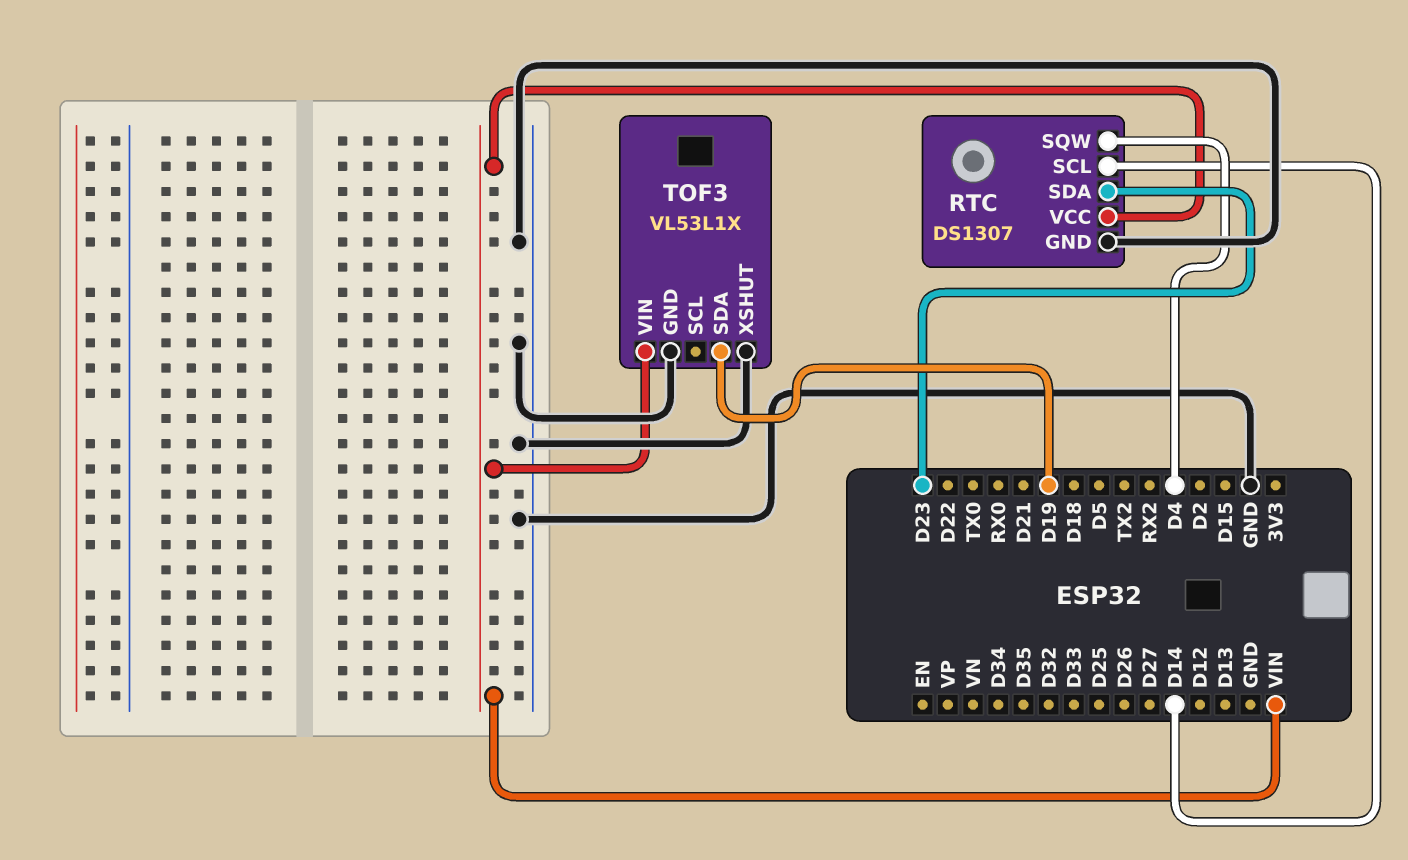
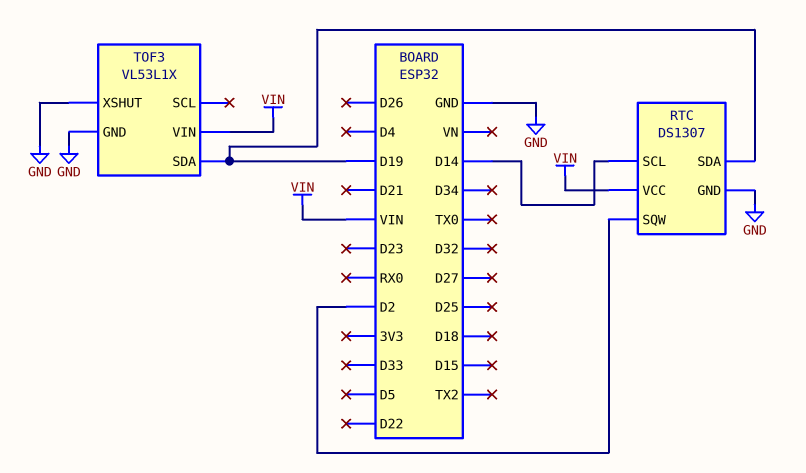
RTC pin SDA: D23 -> D19
RTC pin SQW: D4 -> D2

